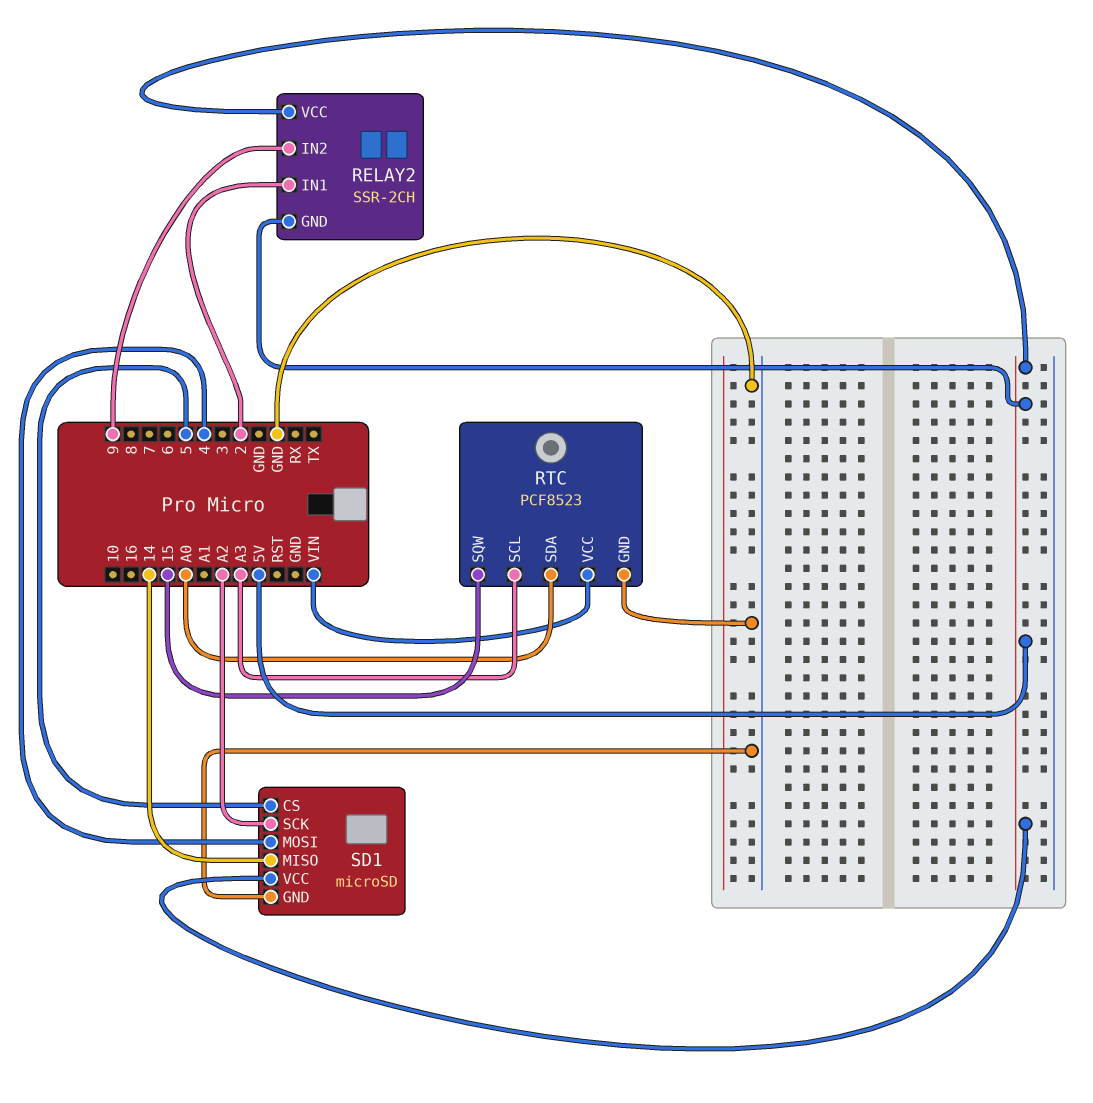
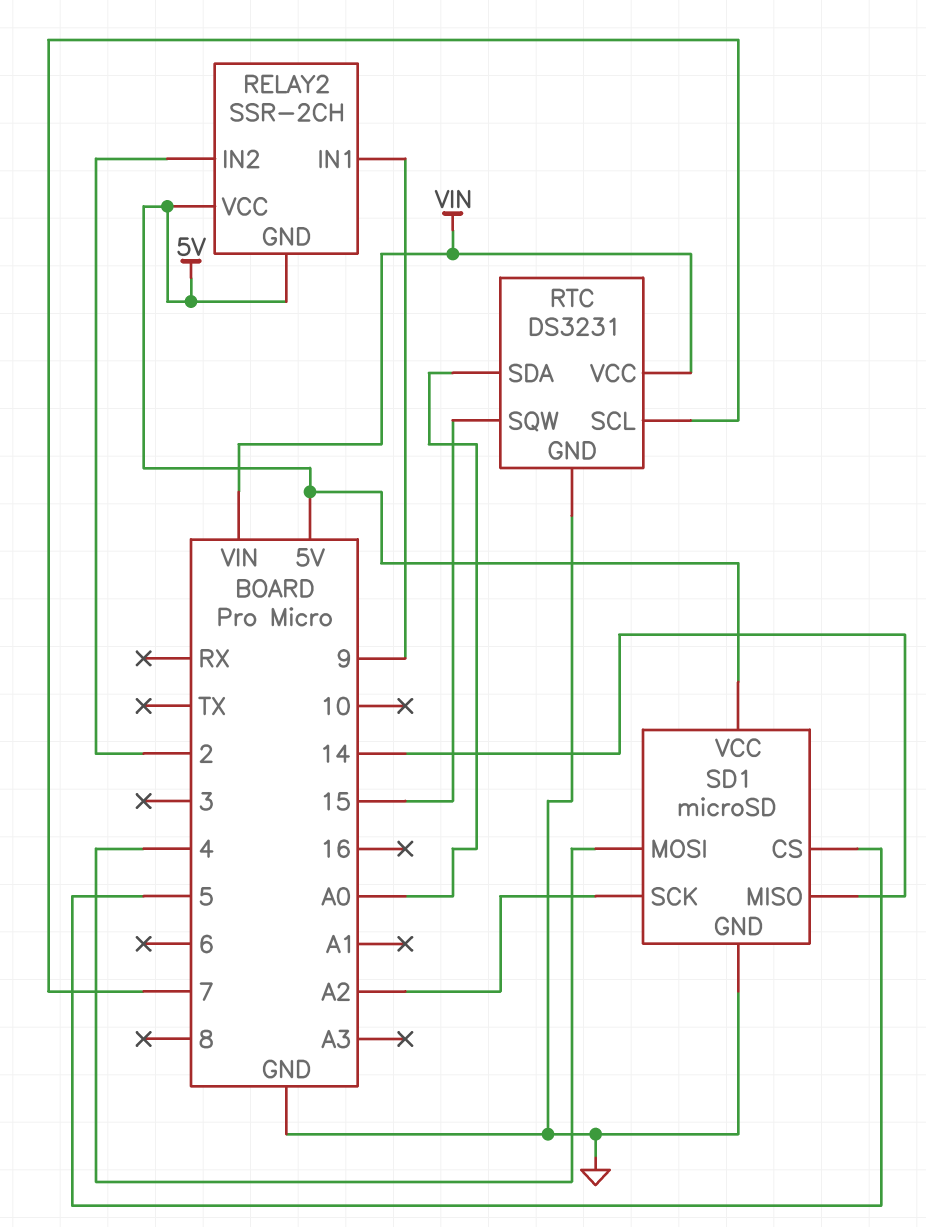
RELAY2 pin IN1: 2 -> 9
RELAY2 pin IN2: 9 -> 2
RTC: PCF8523 -> DS3231
RTC pin SCL: A3 -> 7

